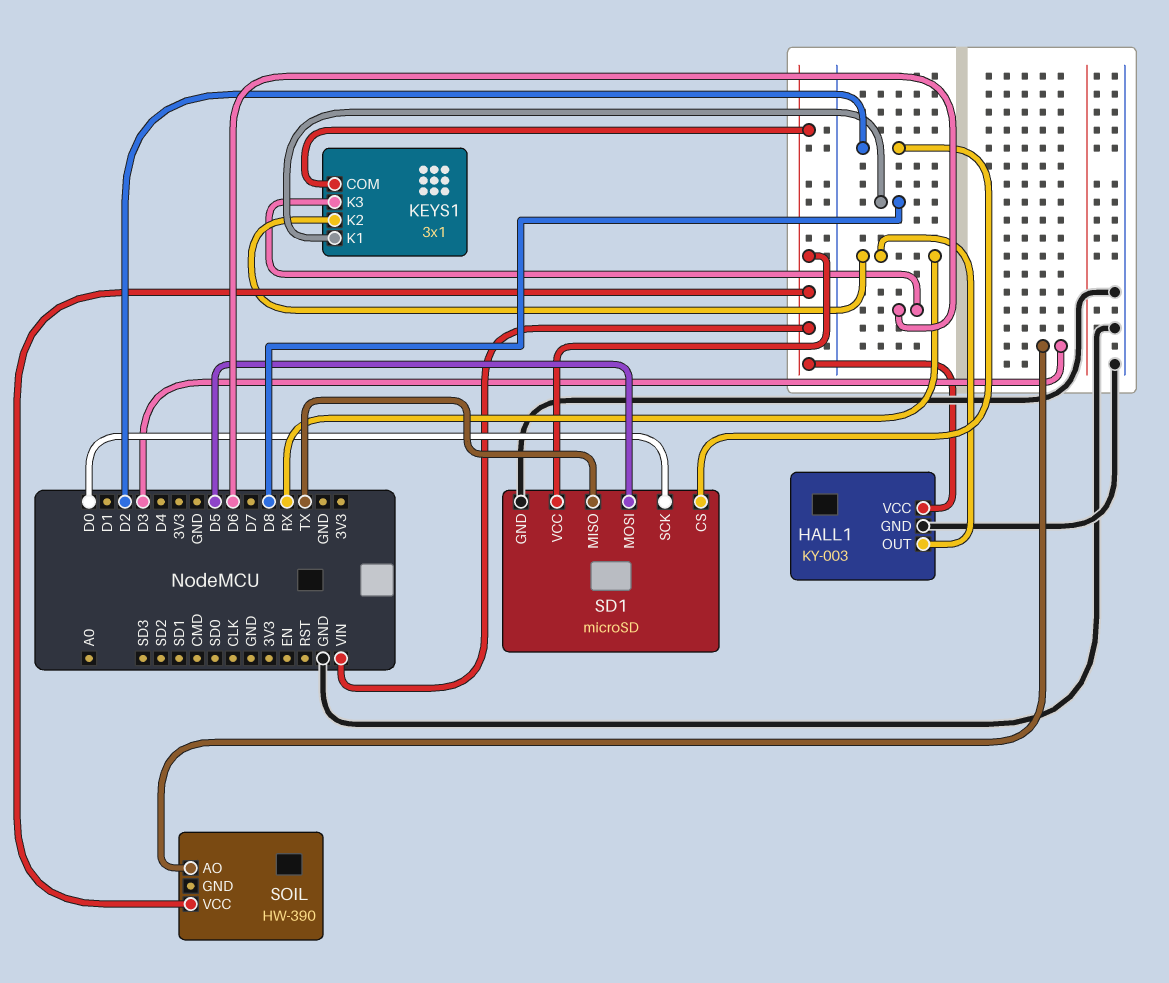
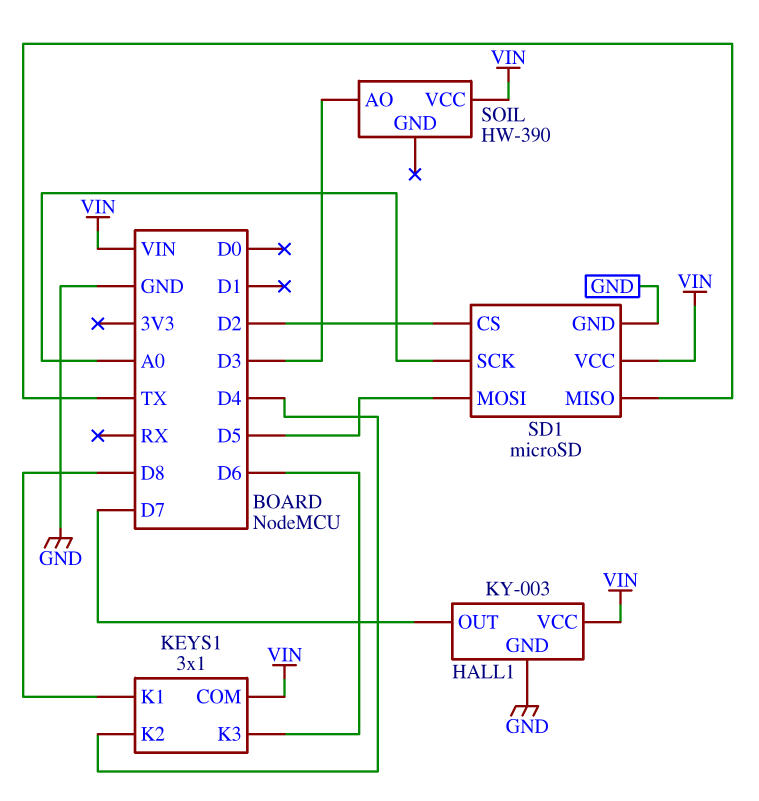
HALL1 pin OUT: RX -> D7
KEYS1 pin K2: RX -> D4
SD1 pin SCK: D0 -> A0

